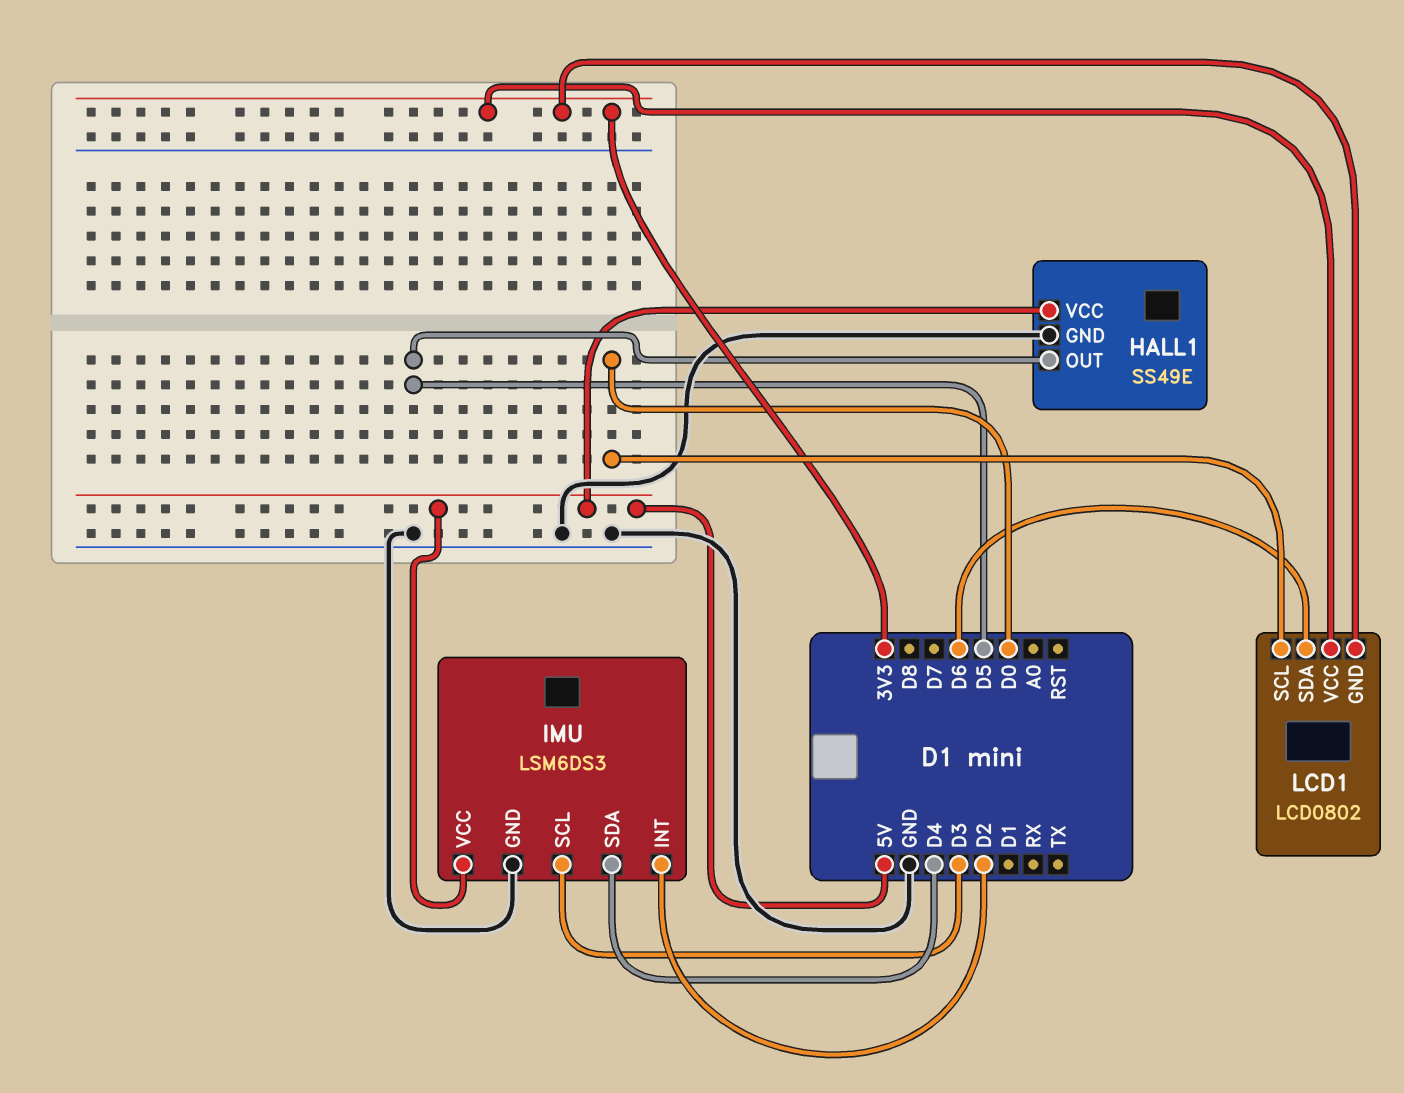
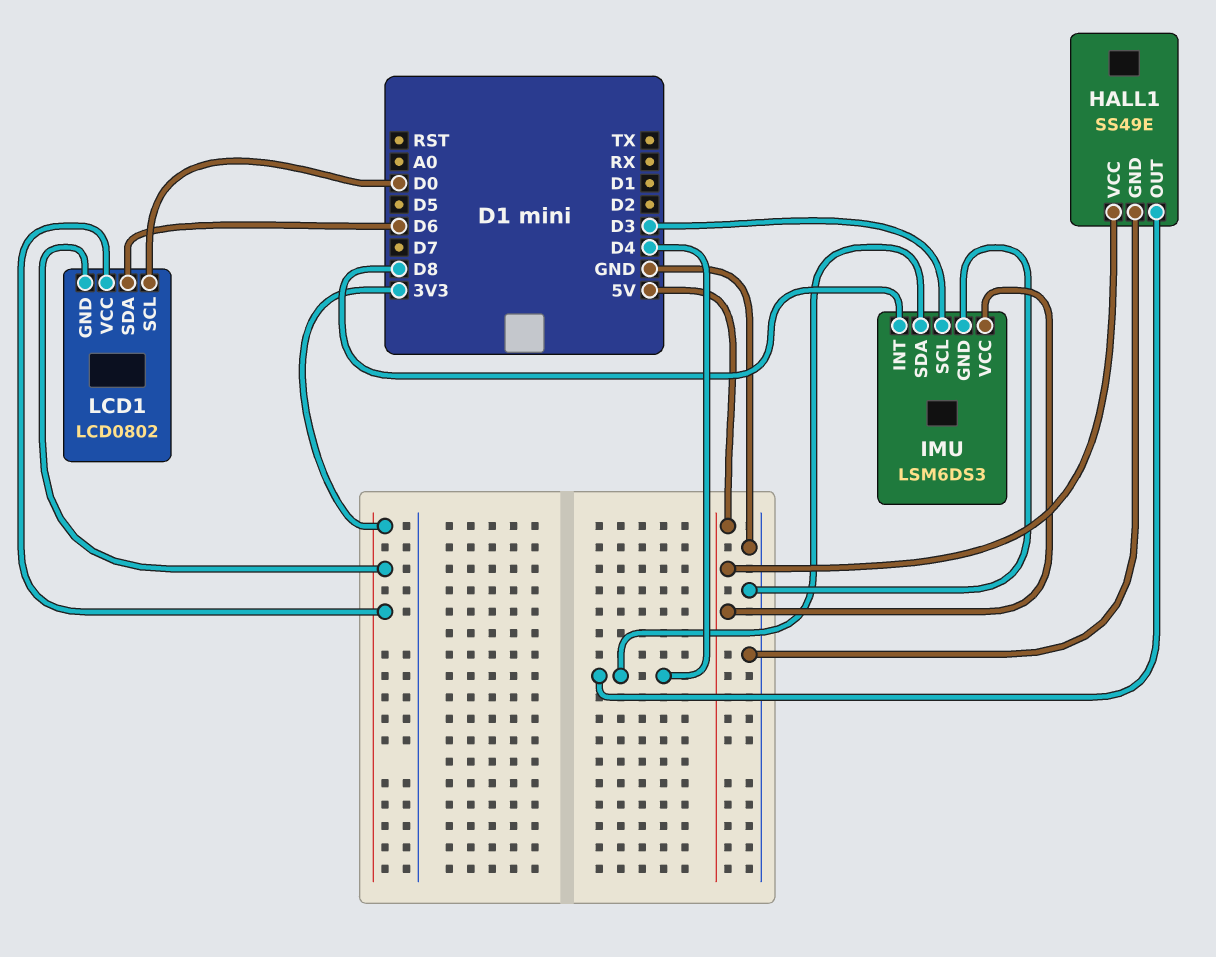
HALL1 pin OUT: D5 -> D4
IMU pin INT: D2 -> D8

